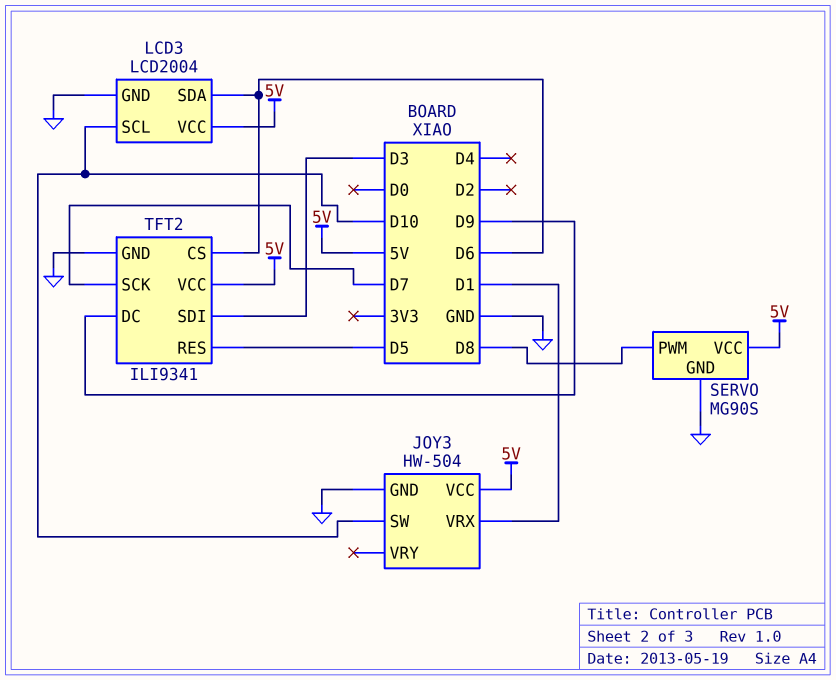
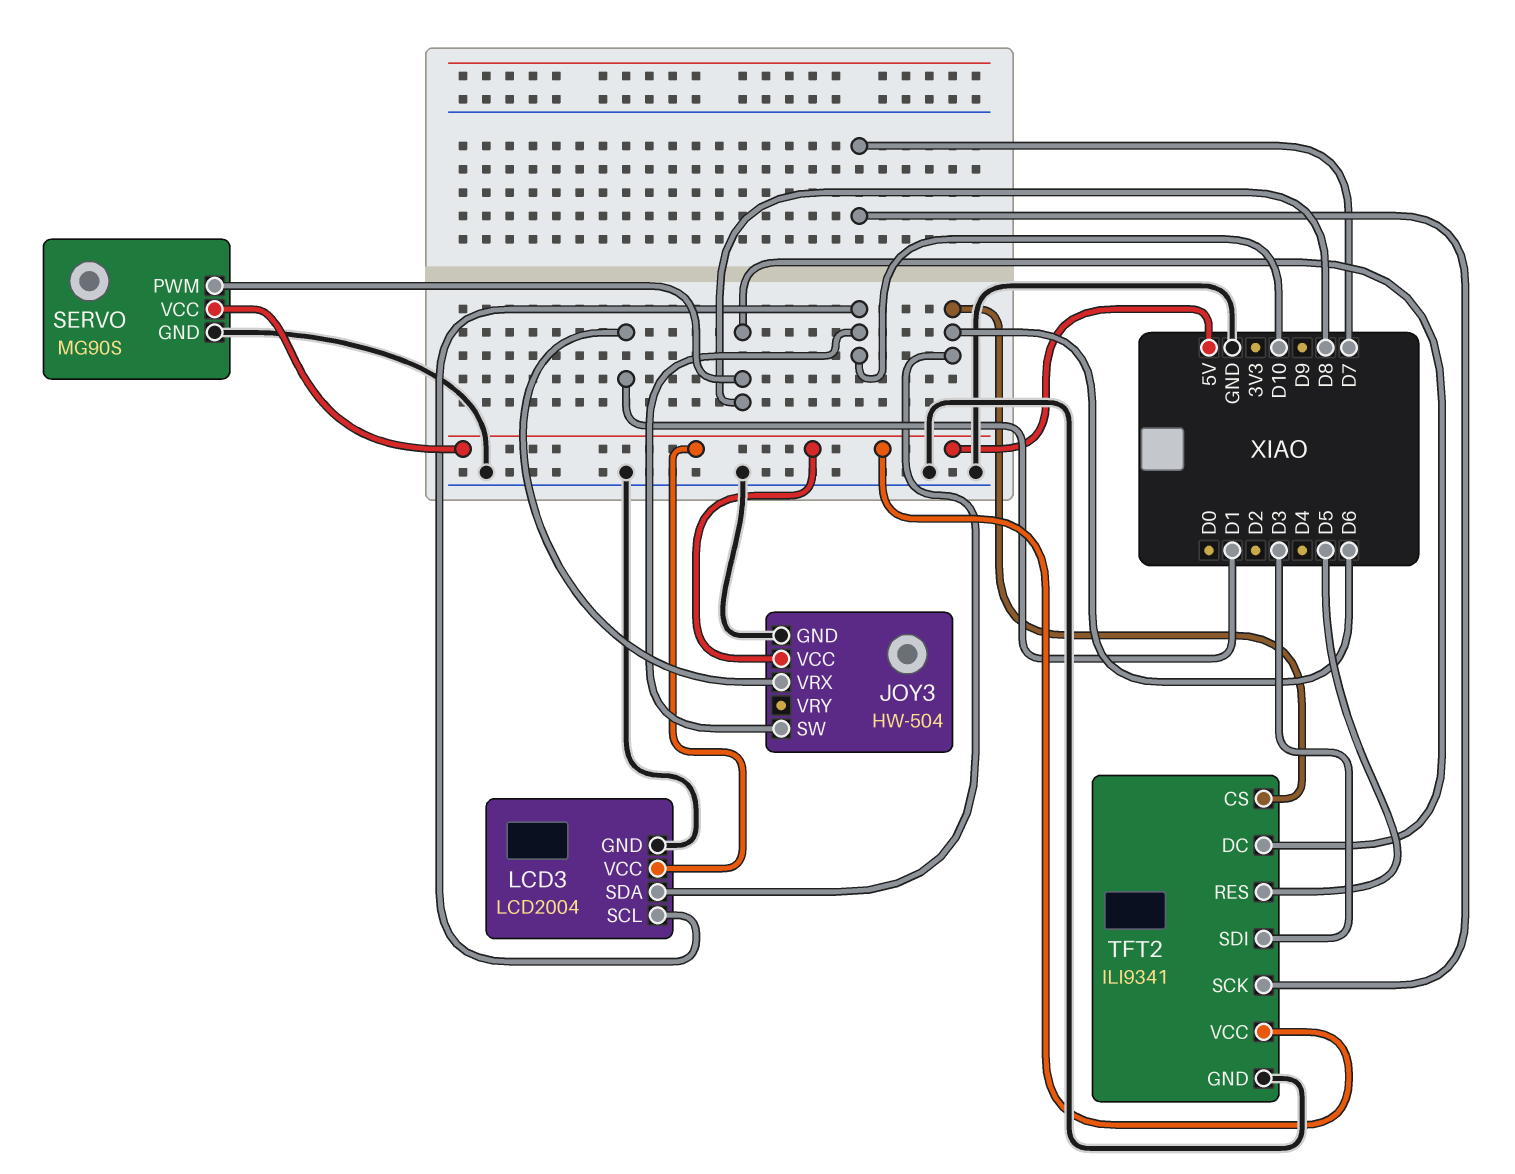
TFT2 pin DC: D9 -> D8

